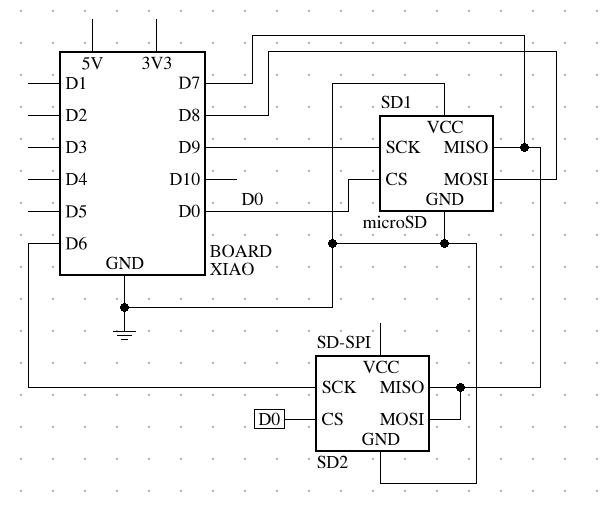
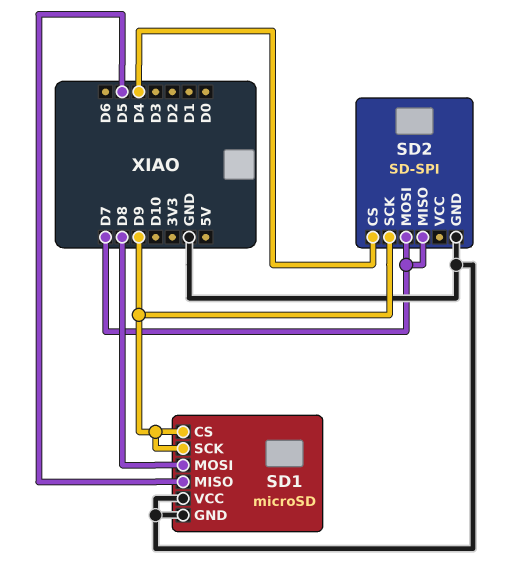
SD1 pin CS: D0 -> D9
SD1 pin MISO: D7 -> D5
SD2 pin CS: D0 -> D4
SD2 pin SCK: D6 -> D9

